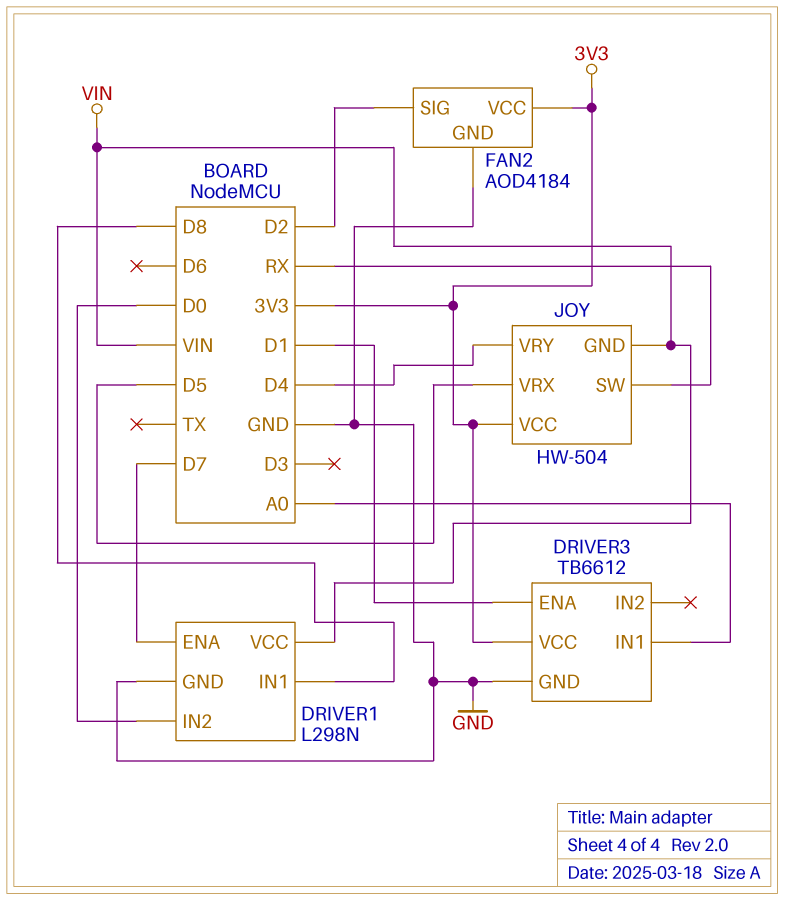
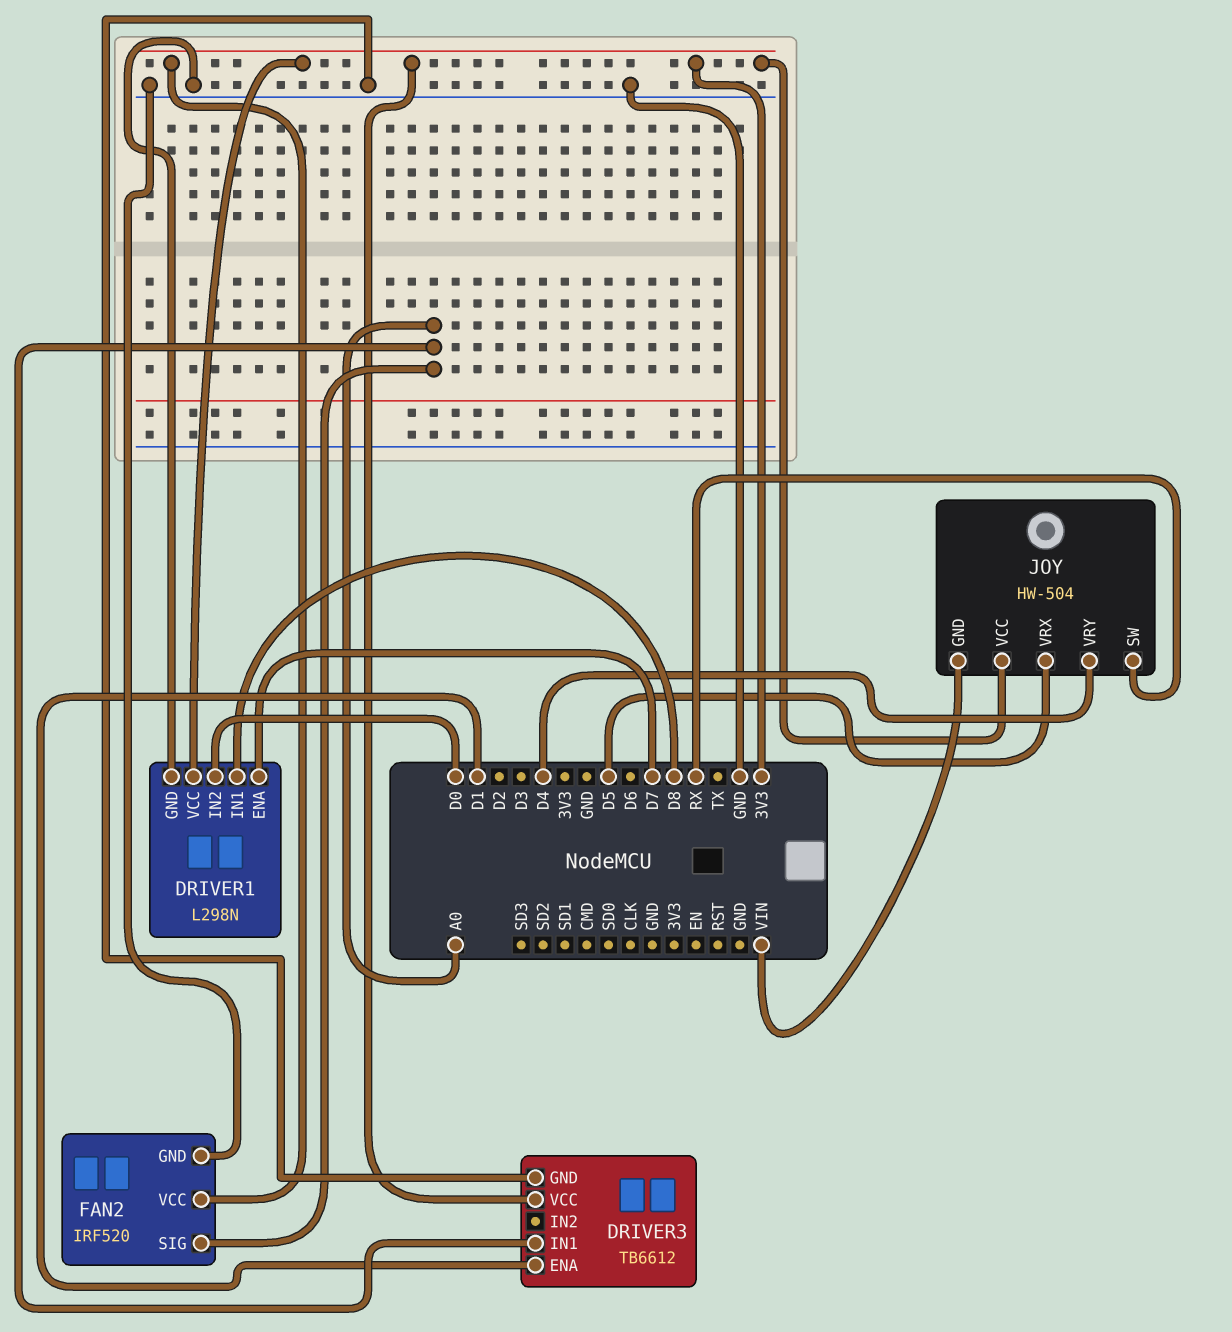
DRIVER1 pin VCC: VIN -> 3V3
FAN2: AOD4184 -> IRF520
FAN2 pin SIG: D2 -> A0

